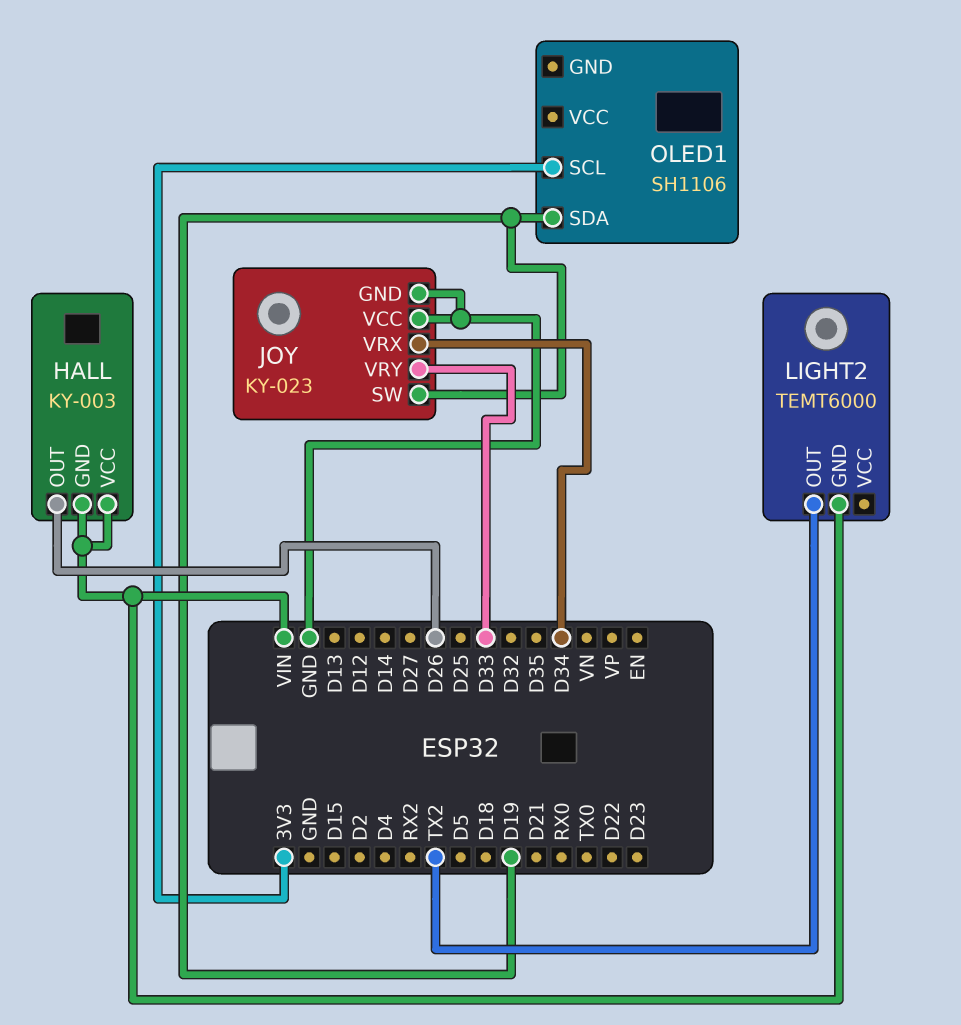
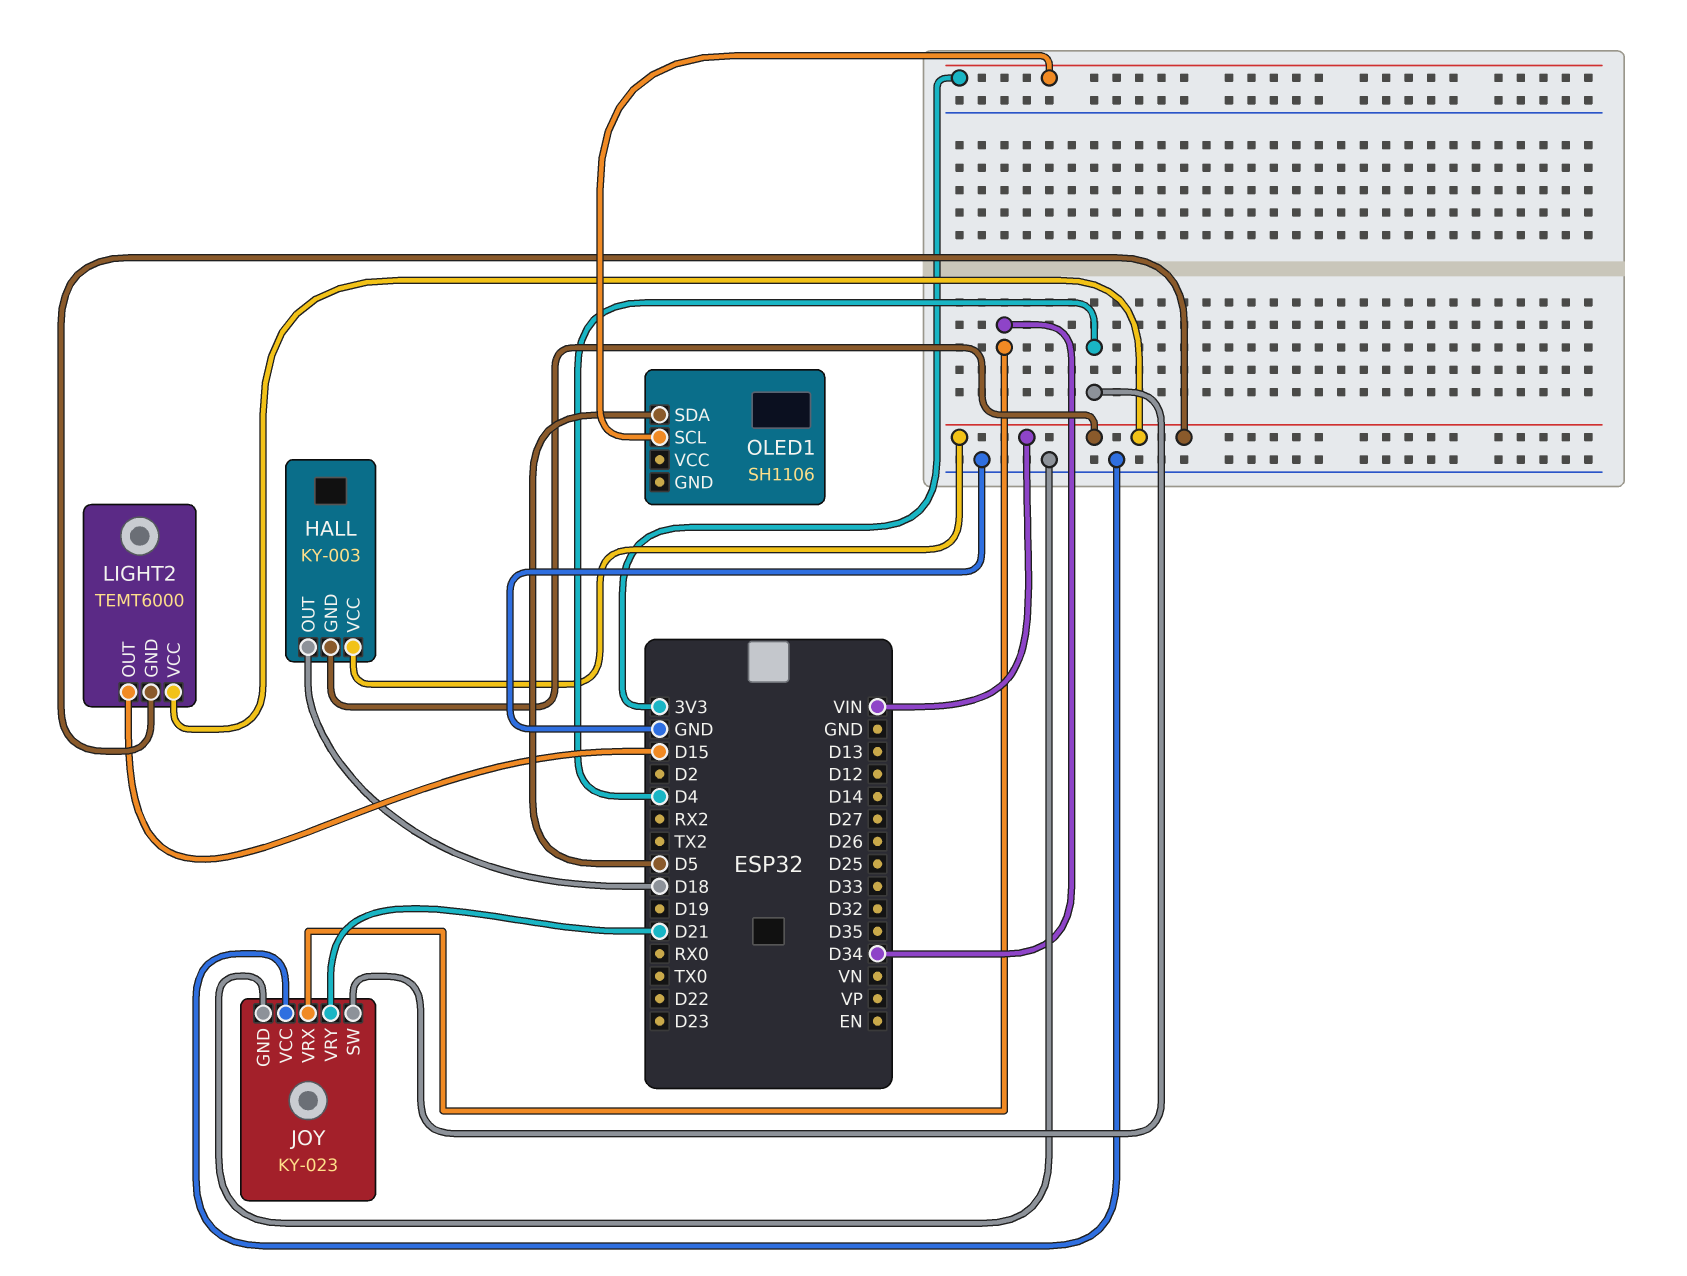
HALL pin OUT: D26 -> D18
JOY pin SW: D19 -> D4
JOY pin VRY: D33 -> D21
LIGHT2 pin OUT: TX2 -> D15
LIGHT2 pin VCC: none -> VIN
OLED1 pin SDA: D19 -> D5

